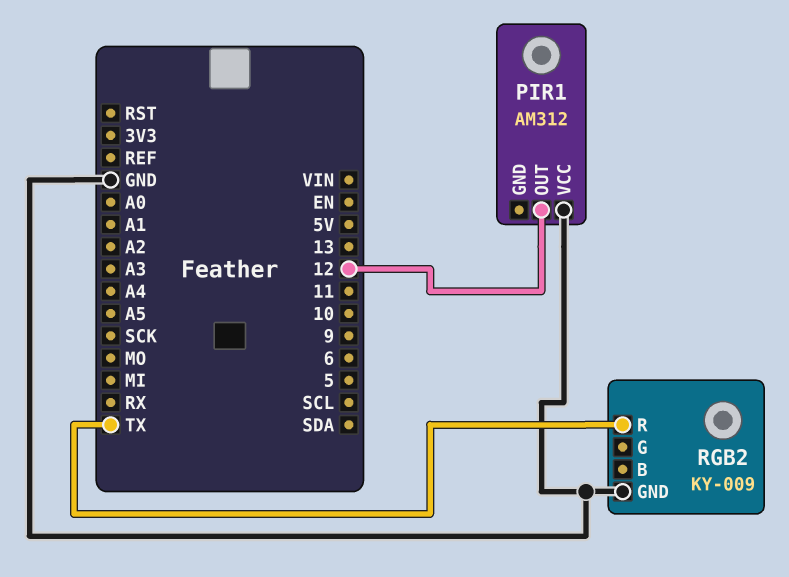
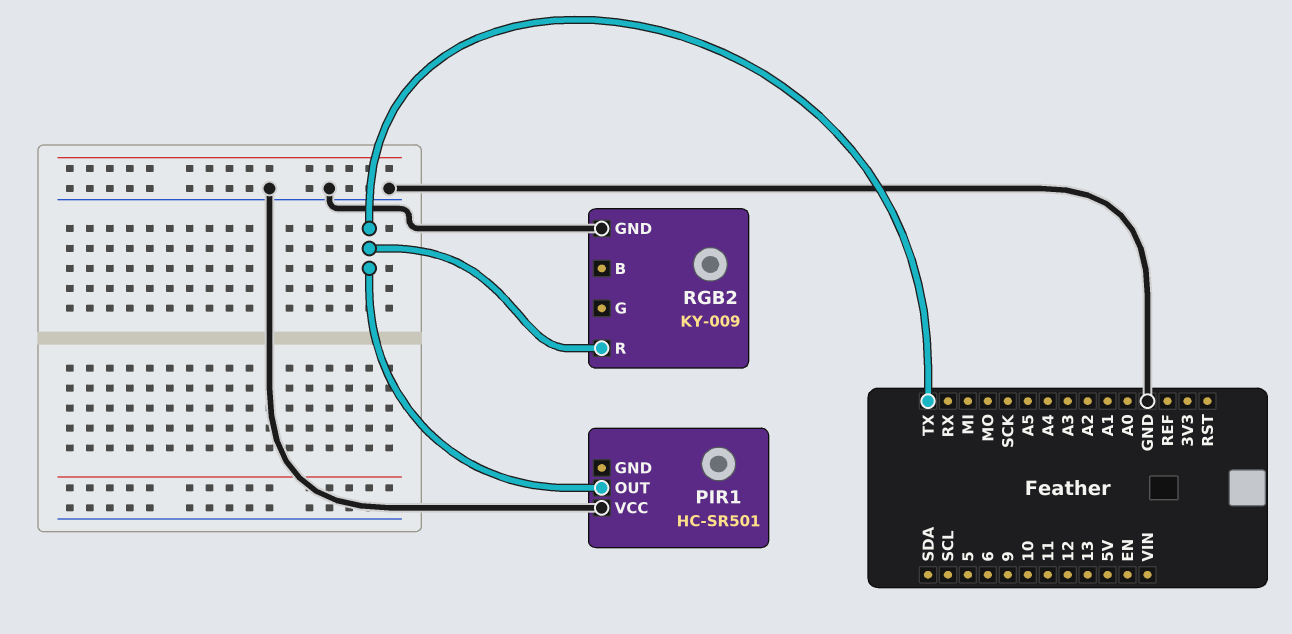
PIR1: AM312 -> HC-SR501
PIR1 pin OUT: 12 -> TX

